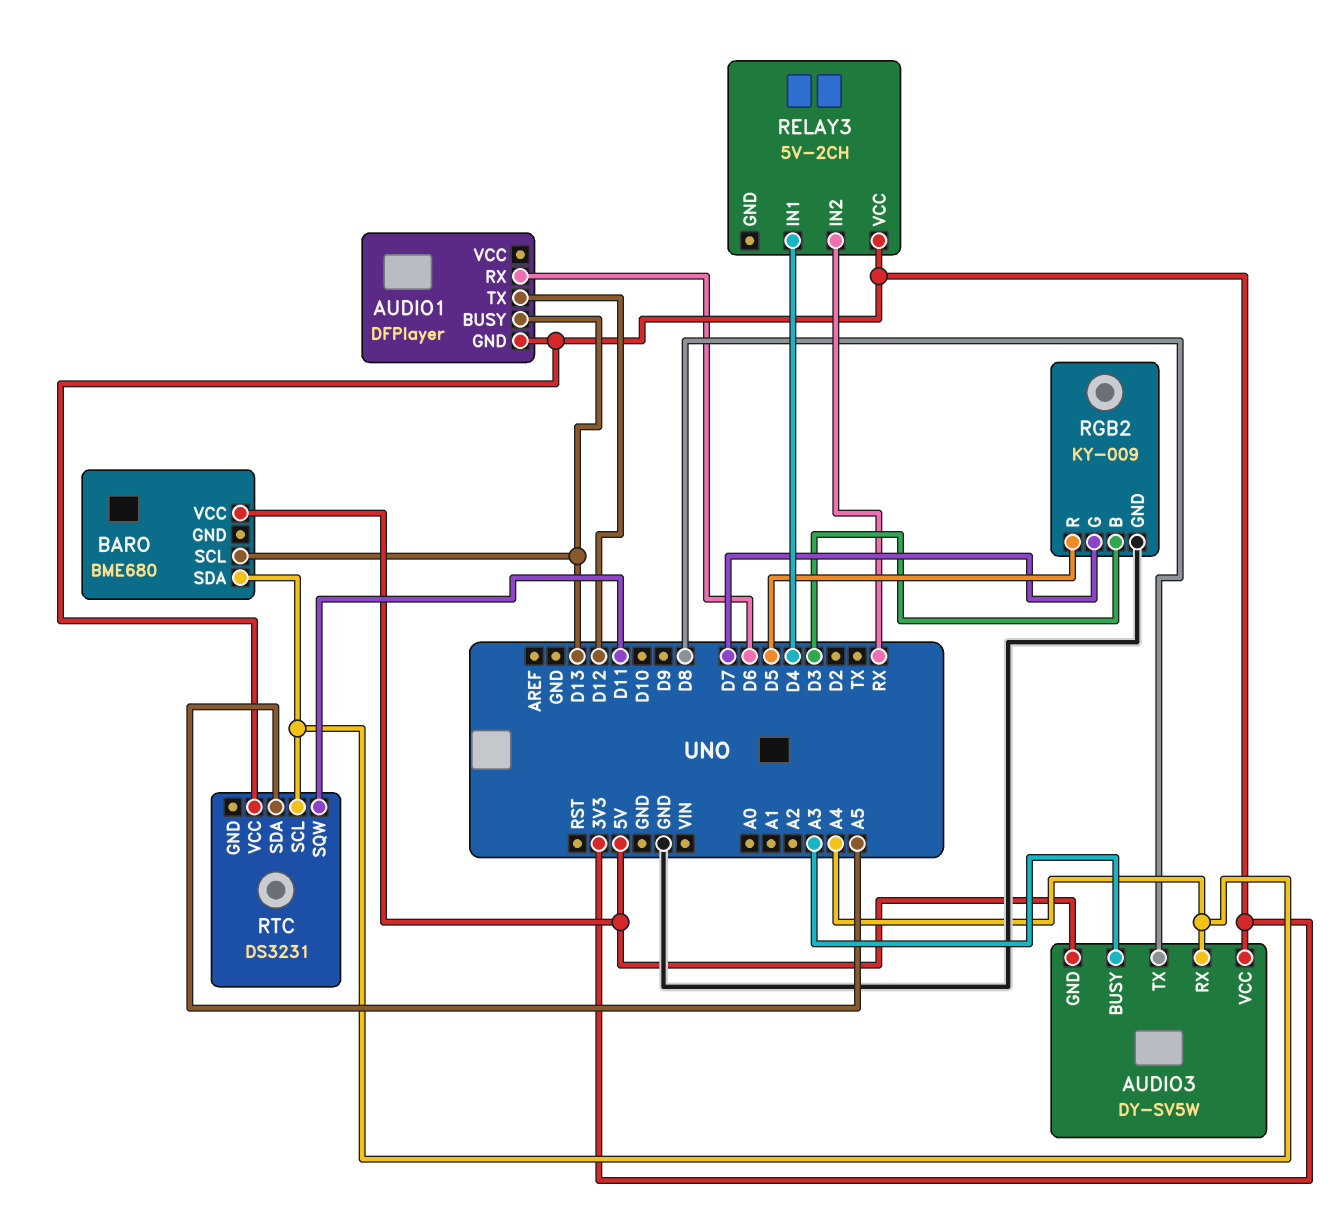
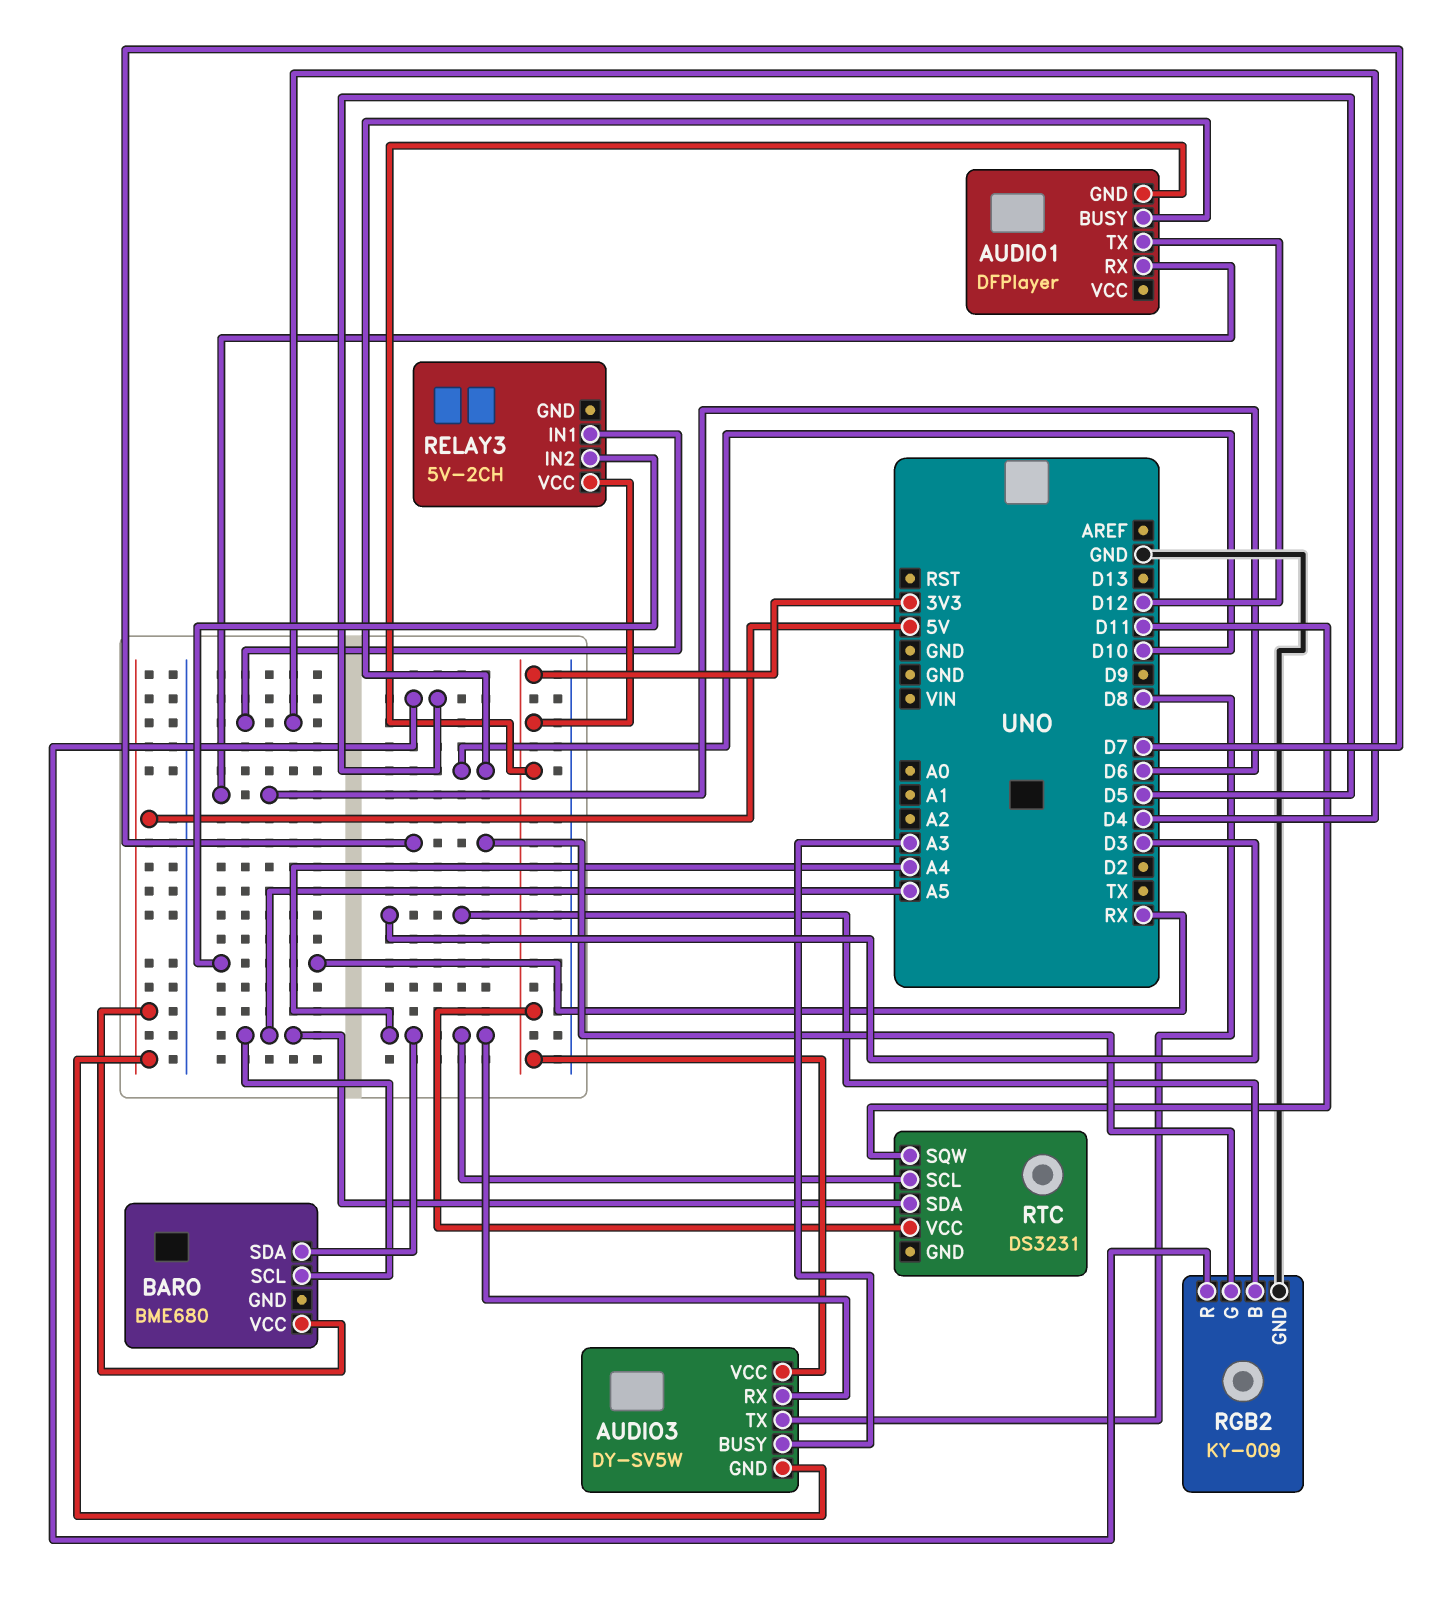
AUDIO1 pin BUSY: D13 -> D10
BARO pin SCL: D13 -> A5

